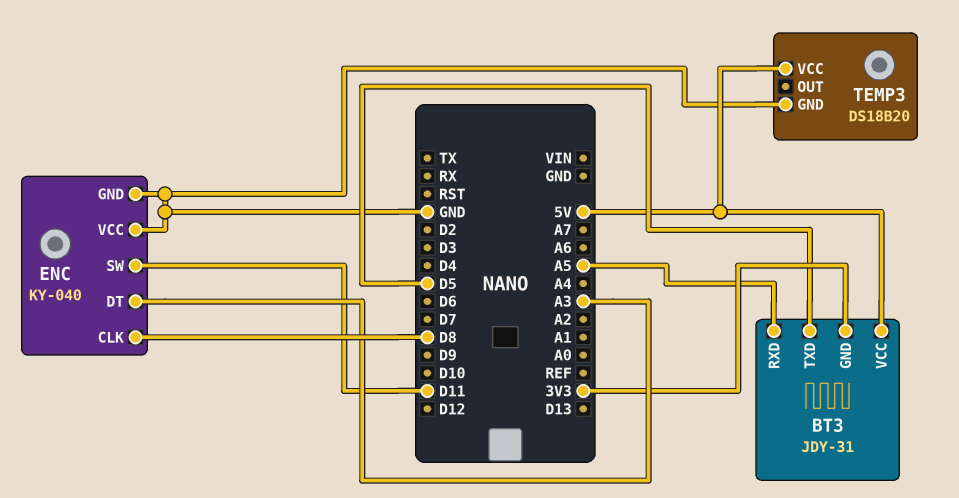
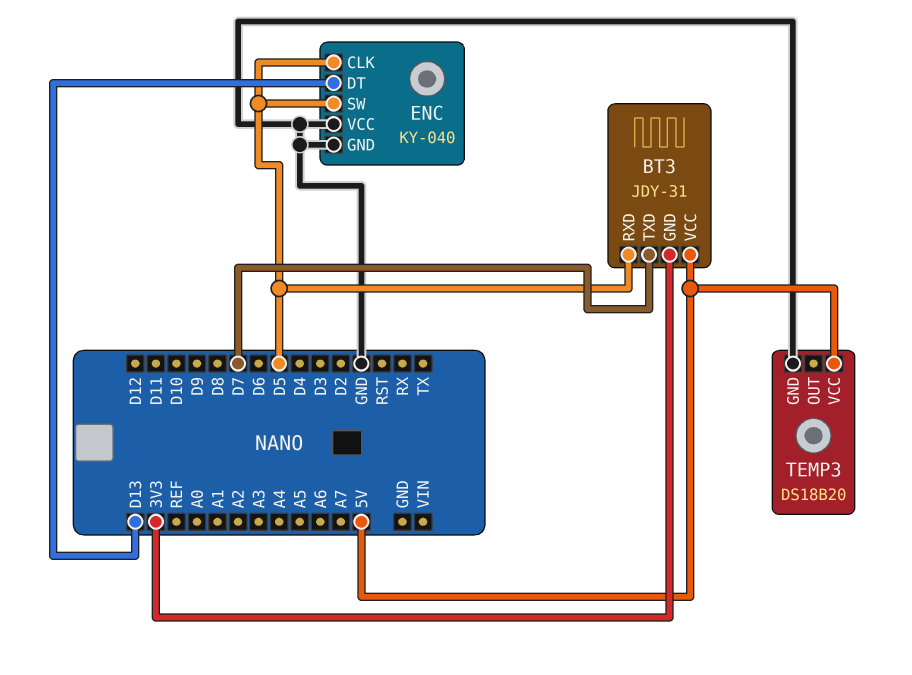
BT3 pin RXD: A5 -> D5
BT3 pin TXD: D5 -> D7
ENC pin CLK: D8 -> D5
ENC pin DT: A3 -> D13
ENC pin SW: D11 -> D5

